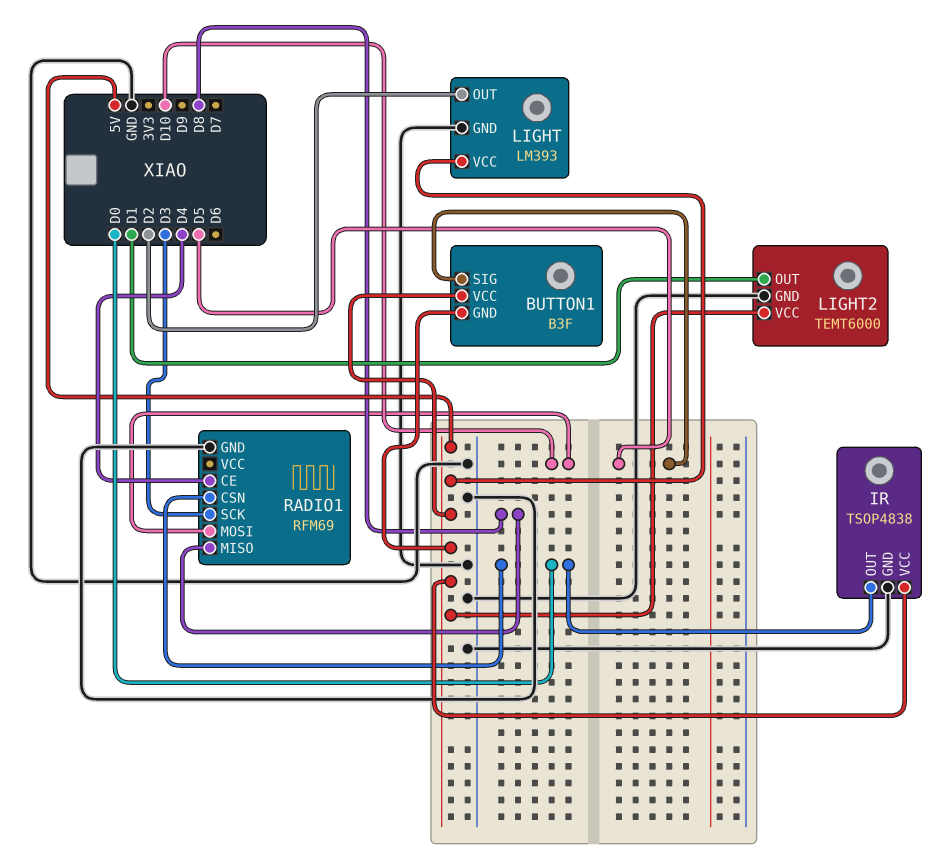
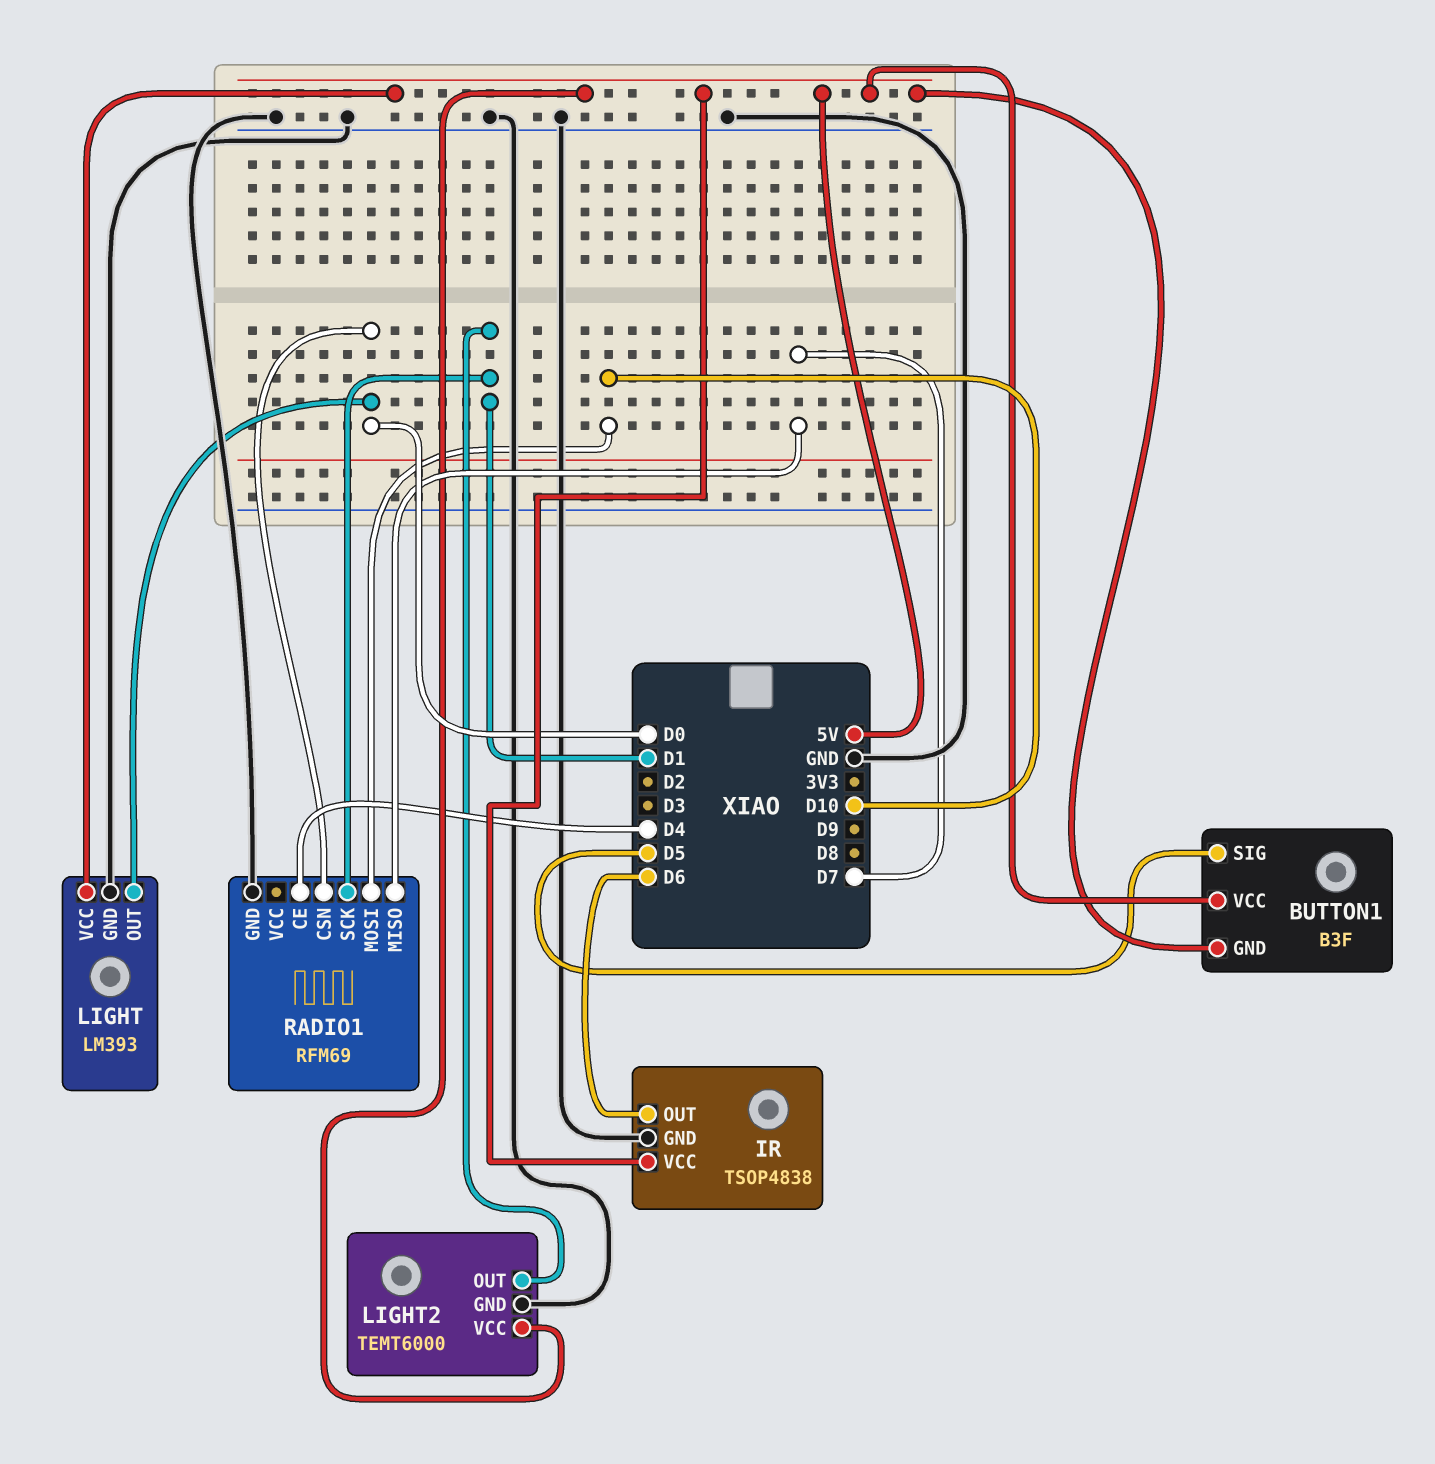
IR pin OUT: D0 -> D6
LIGHT pin OUT: D2 -> D0
RADIO1 pin MISO: D8 -> D7
RADIO1 pin SCK: D3 -> D1

